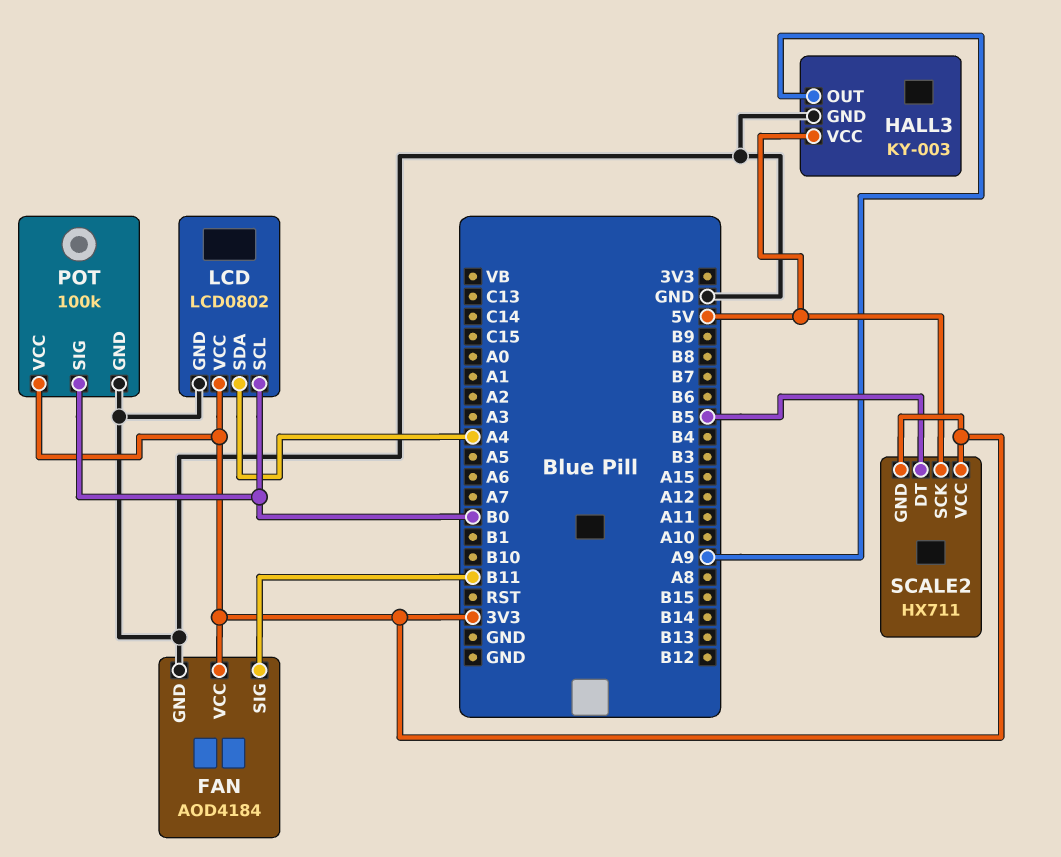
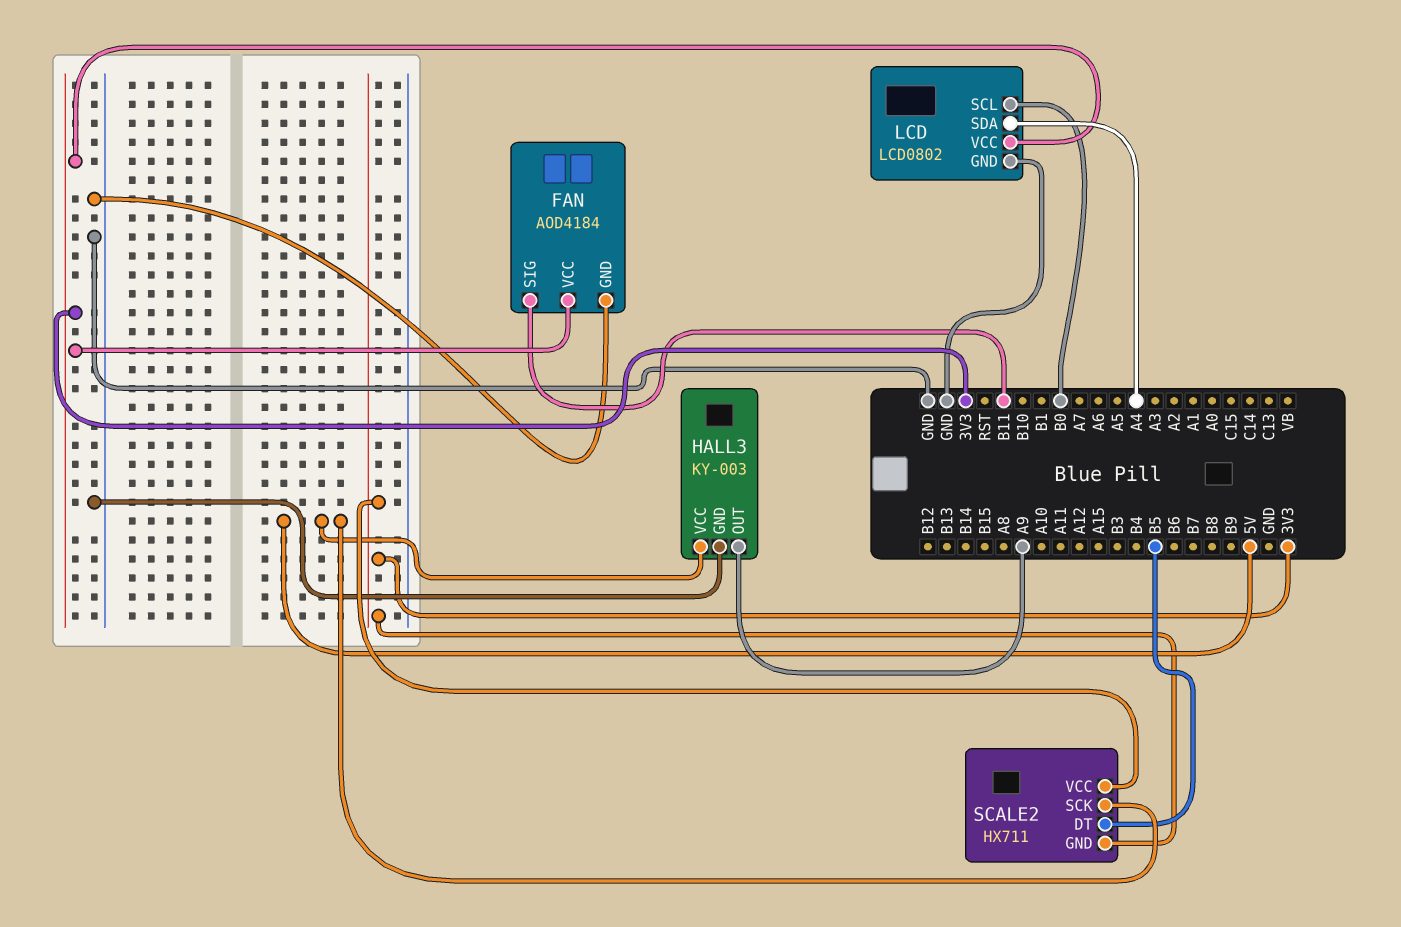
POT: 100k -> none
POT pin GND: GND -> none
POT pin SIG: B0 -> none
POT pin VCC: 3V3 -> none

